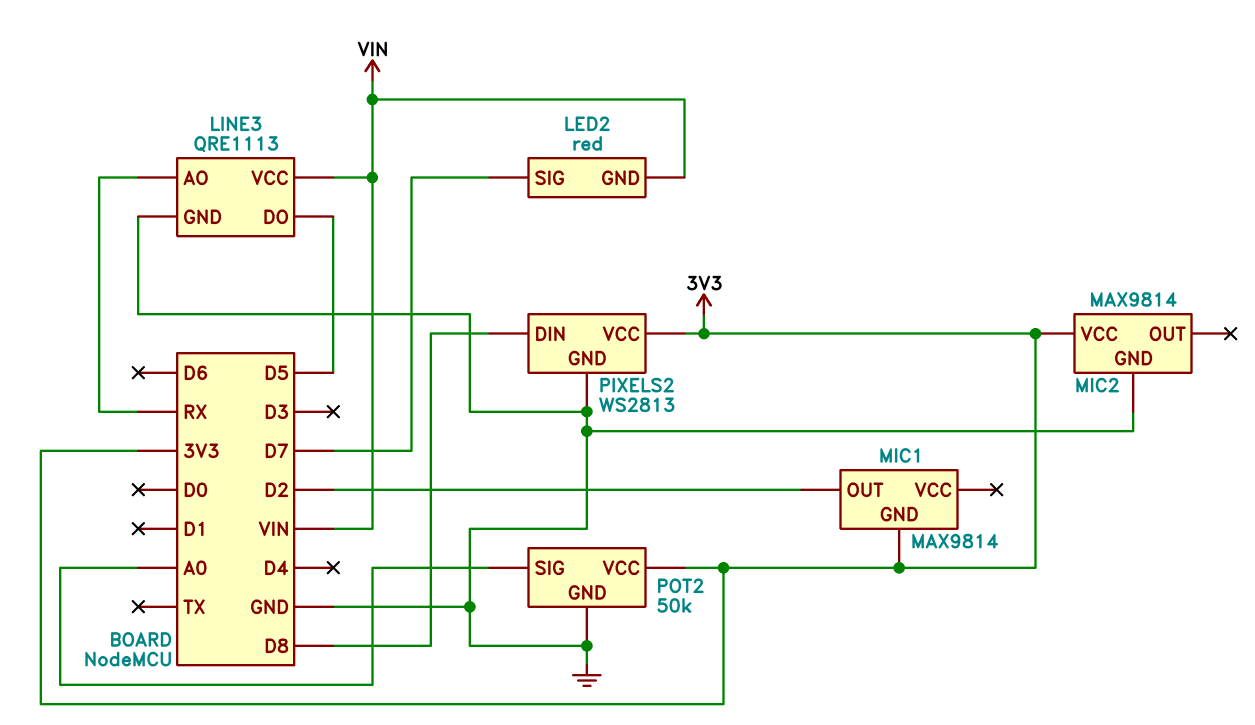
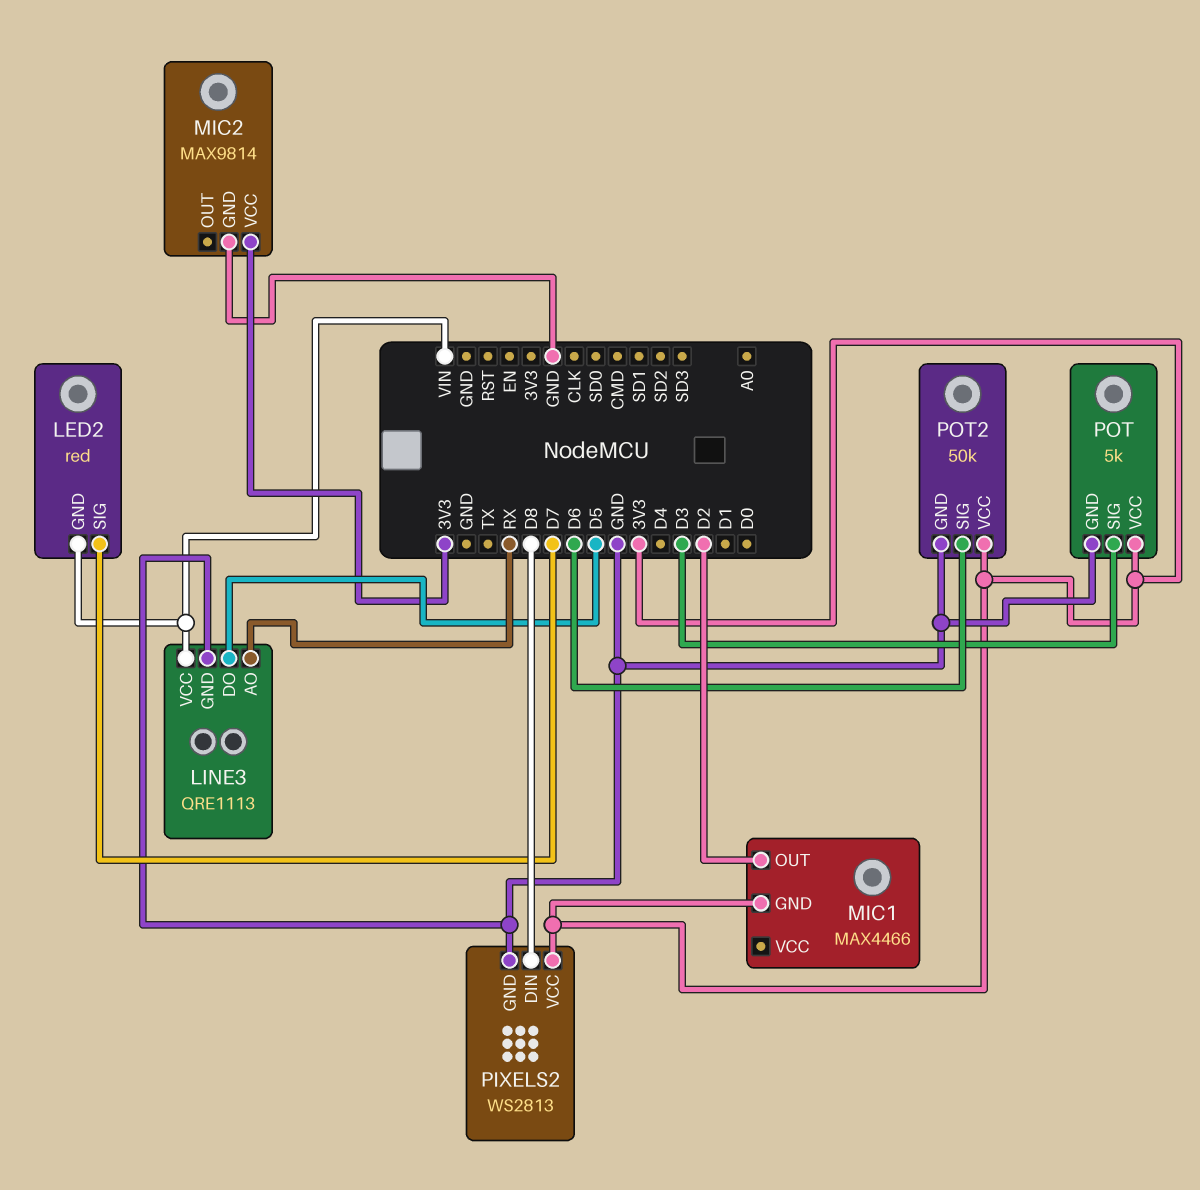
MIC1: MAX9814 -> MAX4466
POT: none -> 5k
POT pin GND: none -> GND
POT pin SIG: none -> D3
POT pin VCC: none -> 3V3
POT2 pin SIG: A0 -> D6

